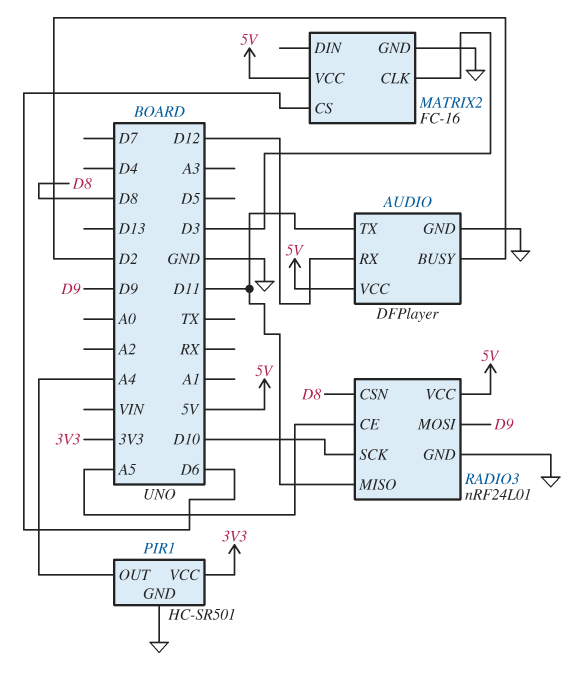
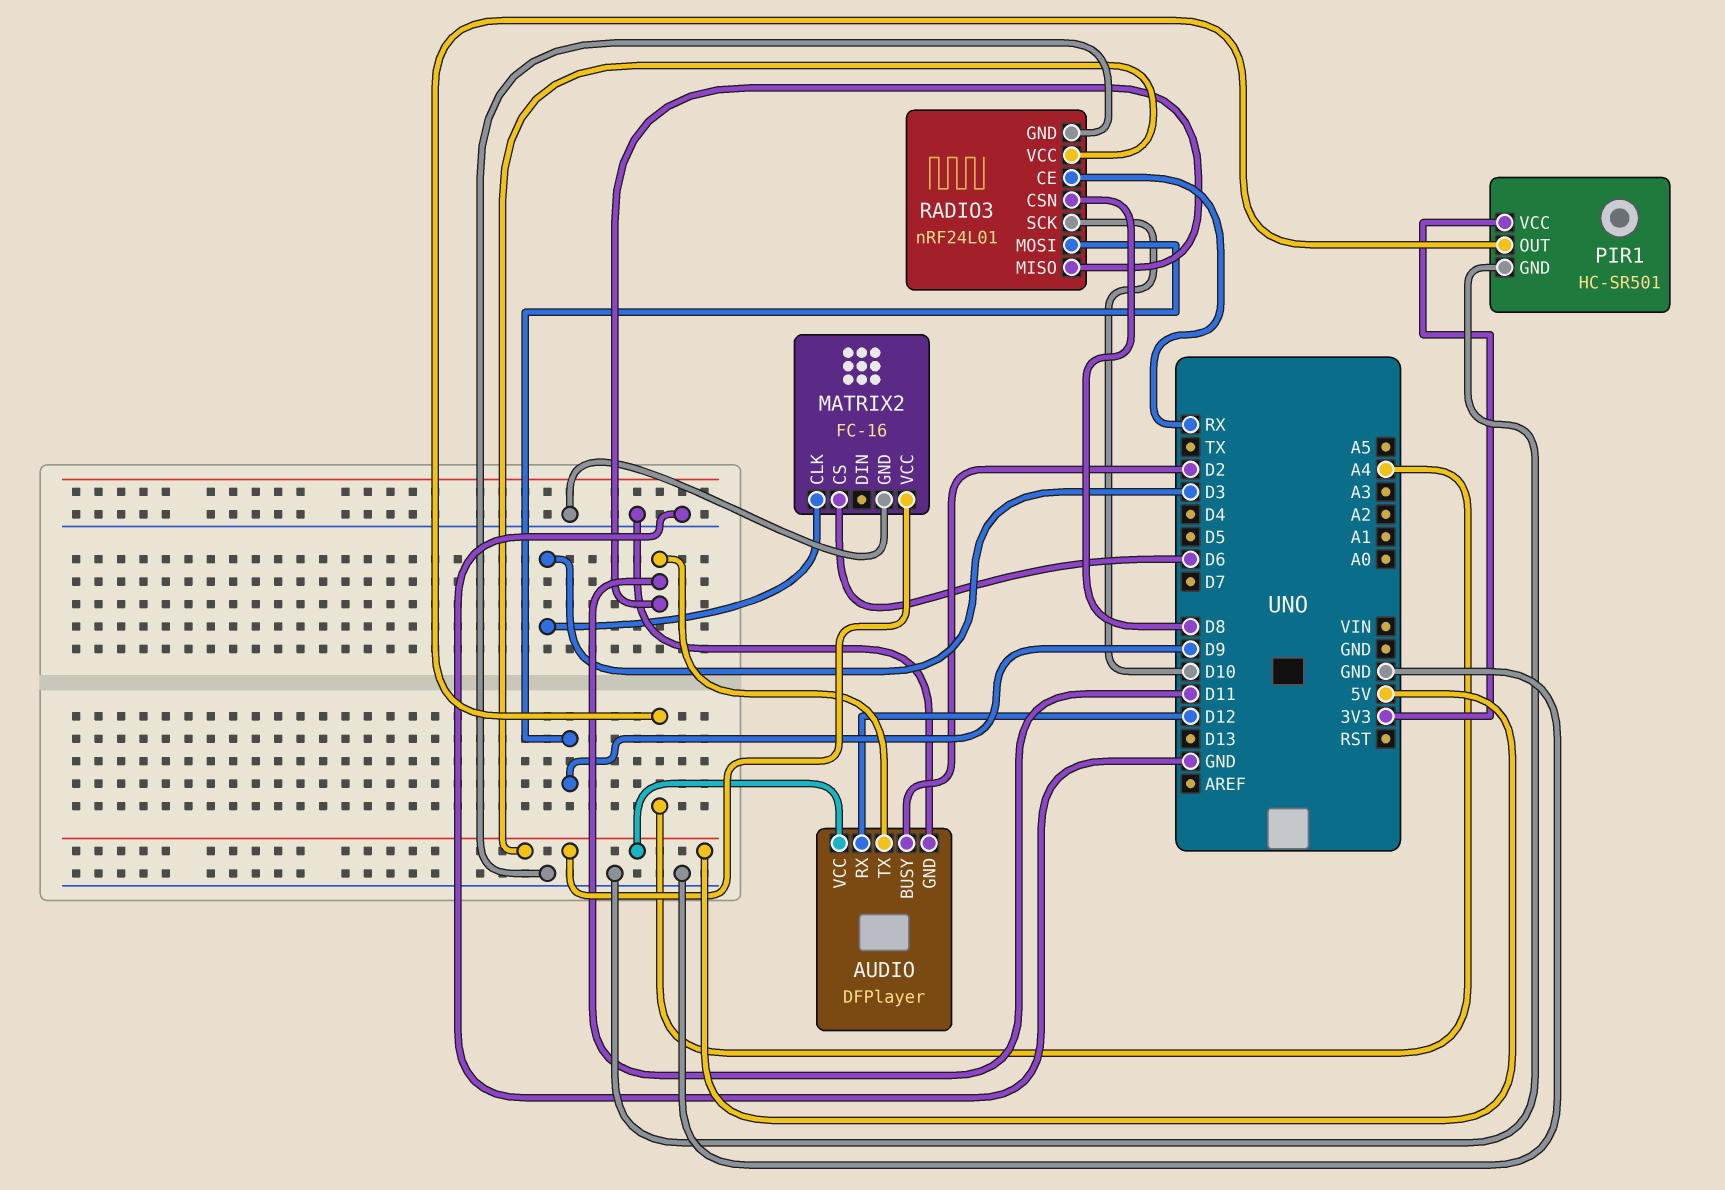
RADIO3 pin CE: A5 -> RX

